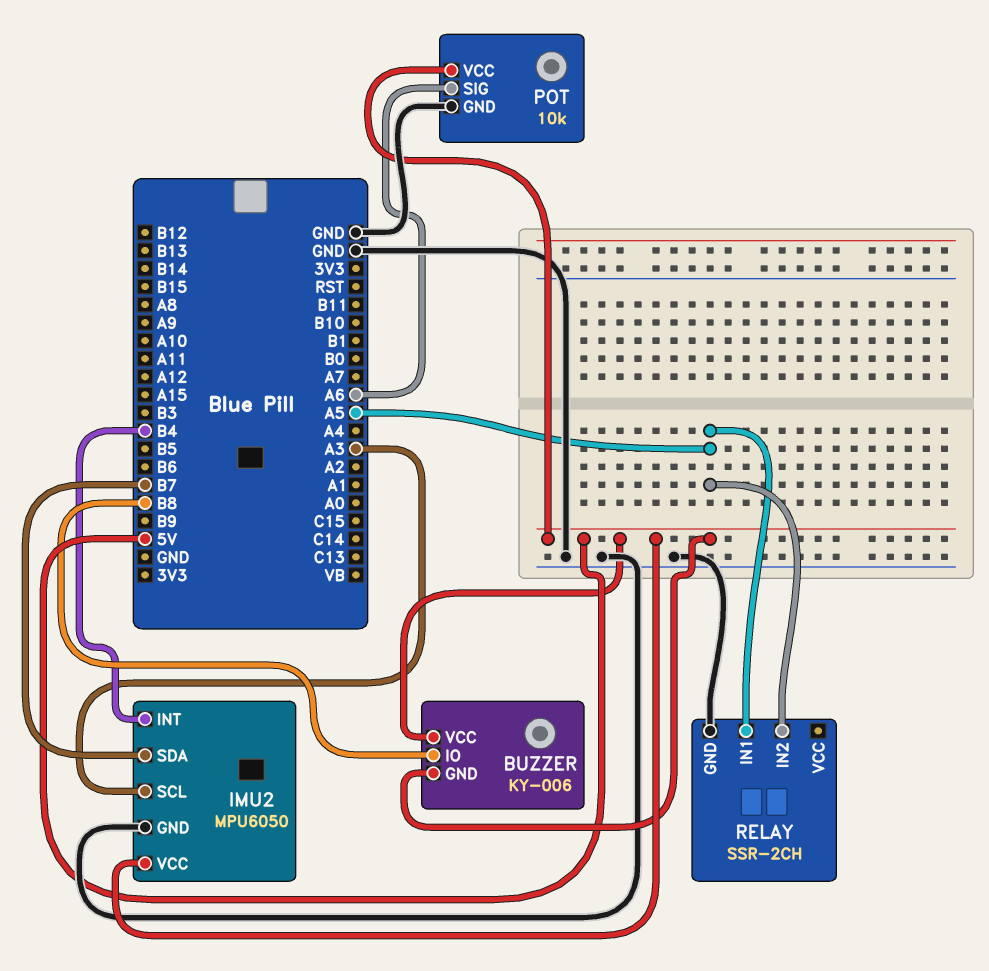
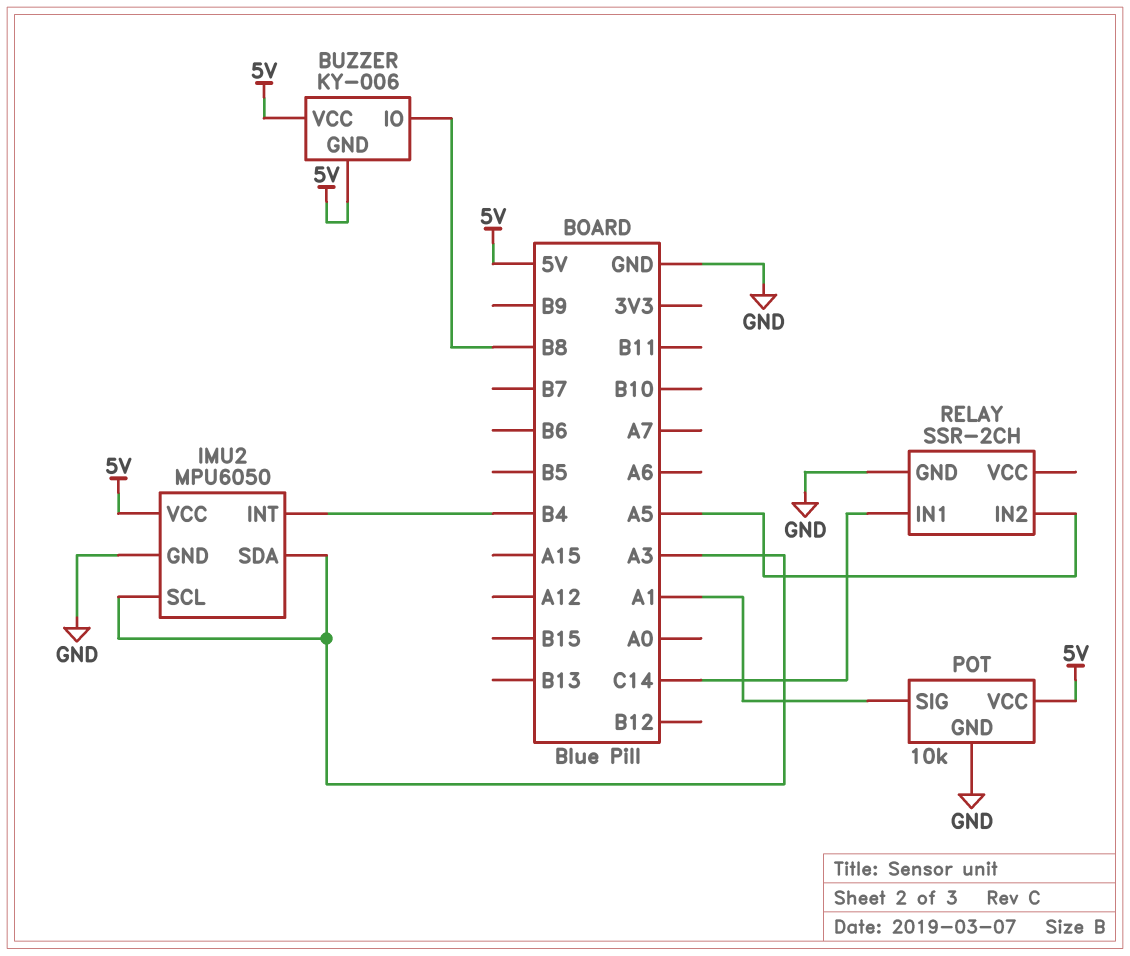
IMU2 pin SDA: B7 -> A3
POT pin SIG: A6 -> A1
RELAY pin IN1: A5 -> C14

